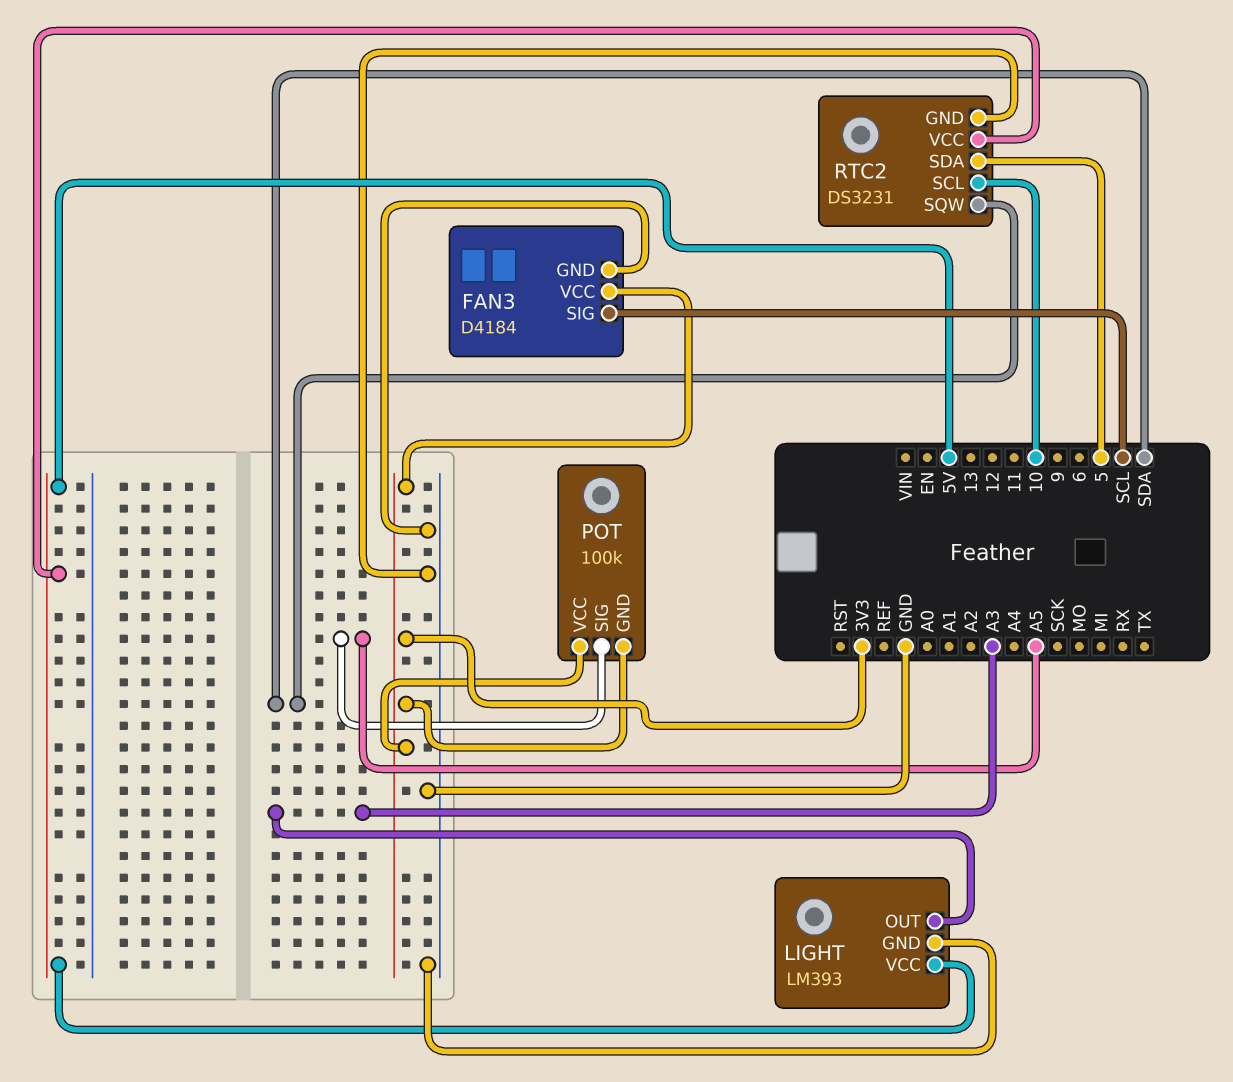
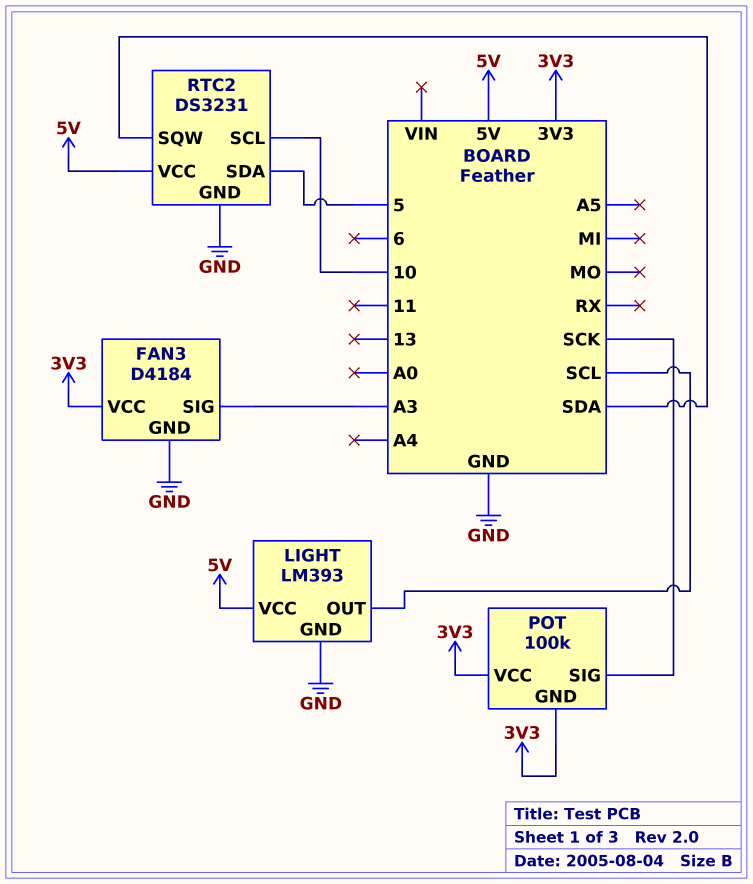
FAN3 pin SIG: SCL -> A3
LIGHT pin OUT: A3 -> SCL
POT pin SIG: A5 -> SCK

